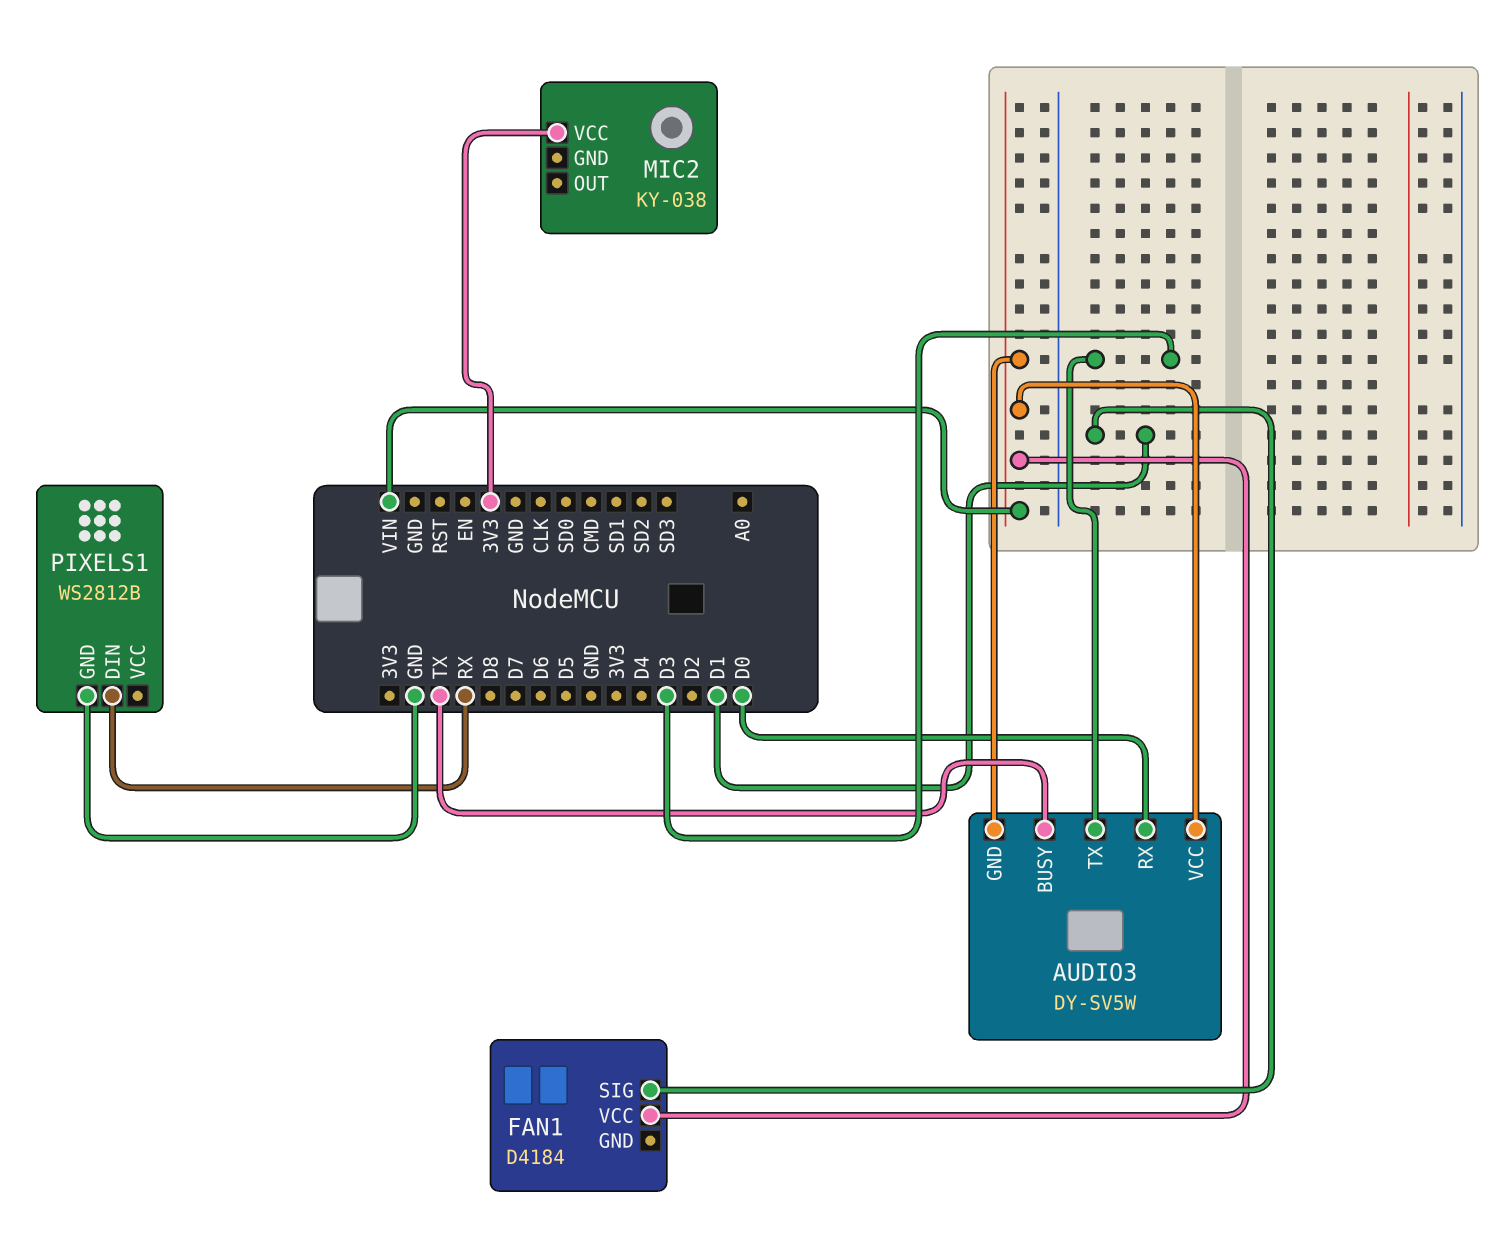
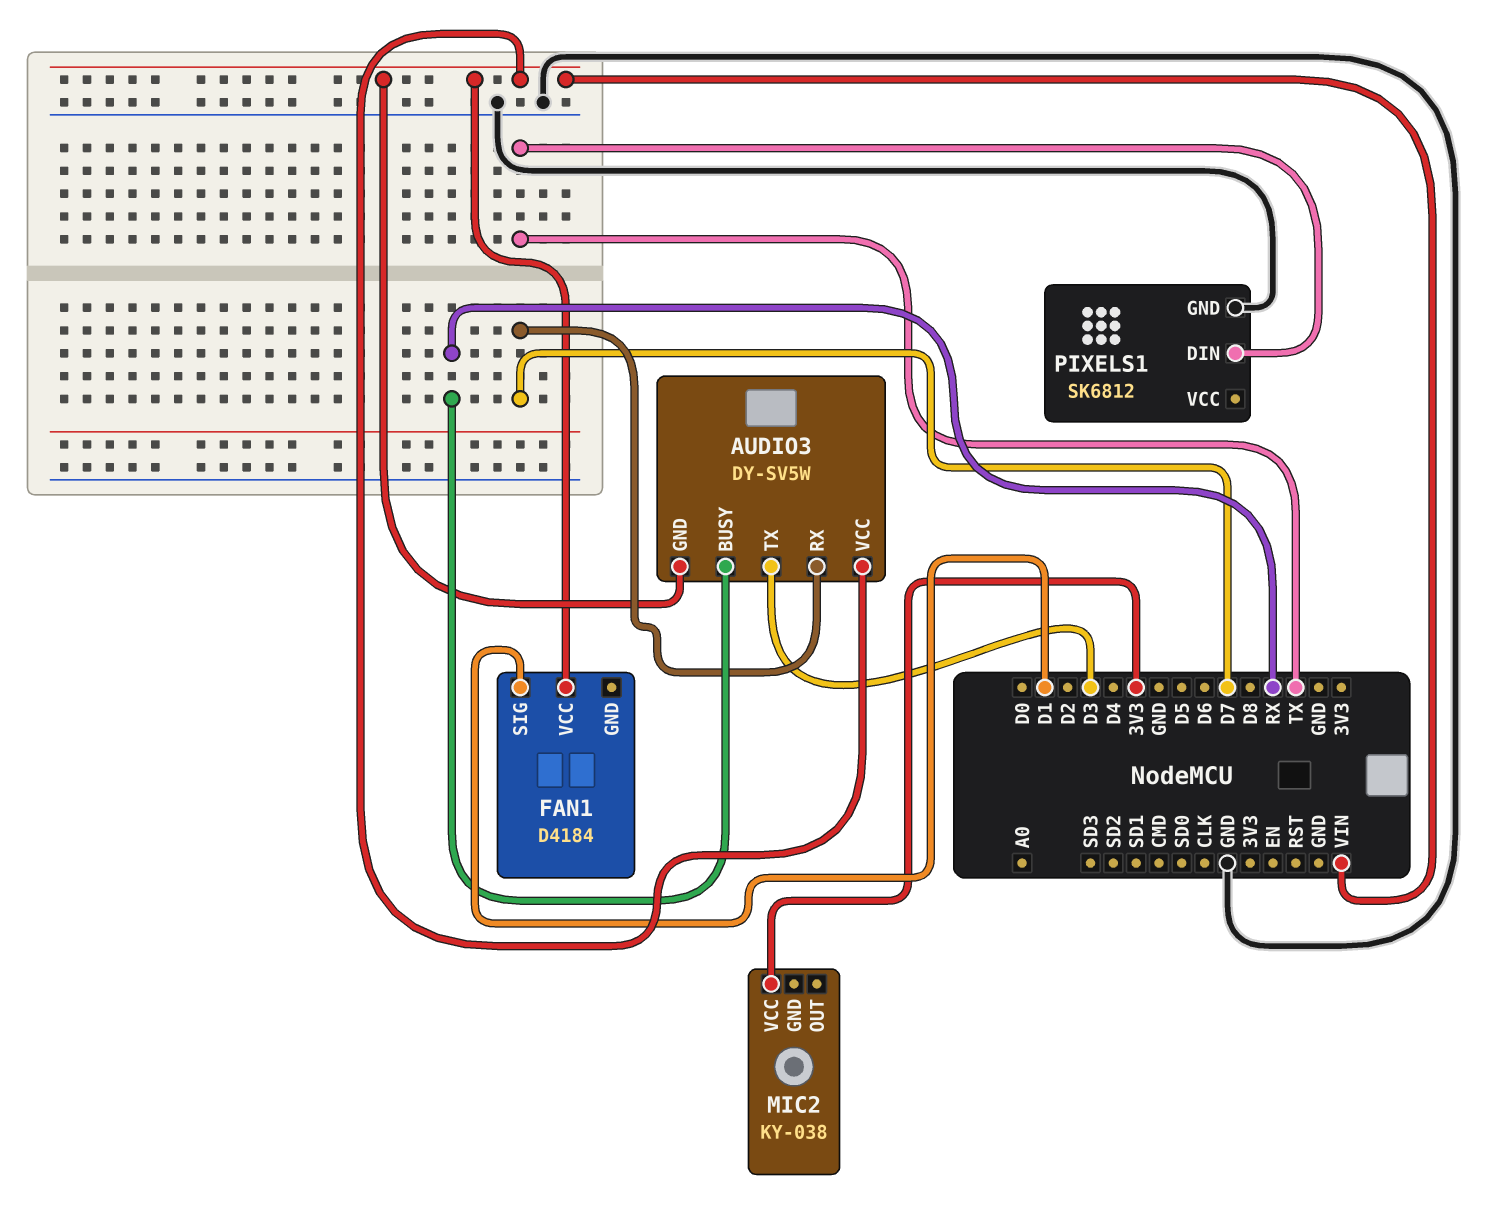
AUDIO3 pin BUSY: TX -> RX
AUDIO3 pin RX: D0 -> D7
PIXELS1: WS2812B -> SK6812
PIXELS1 pin DIN: RX -> TX

